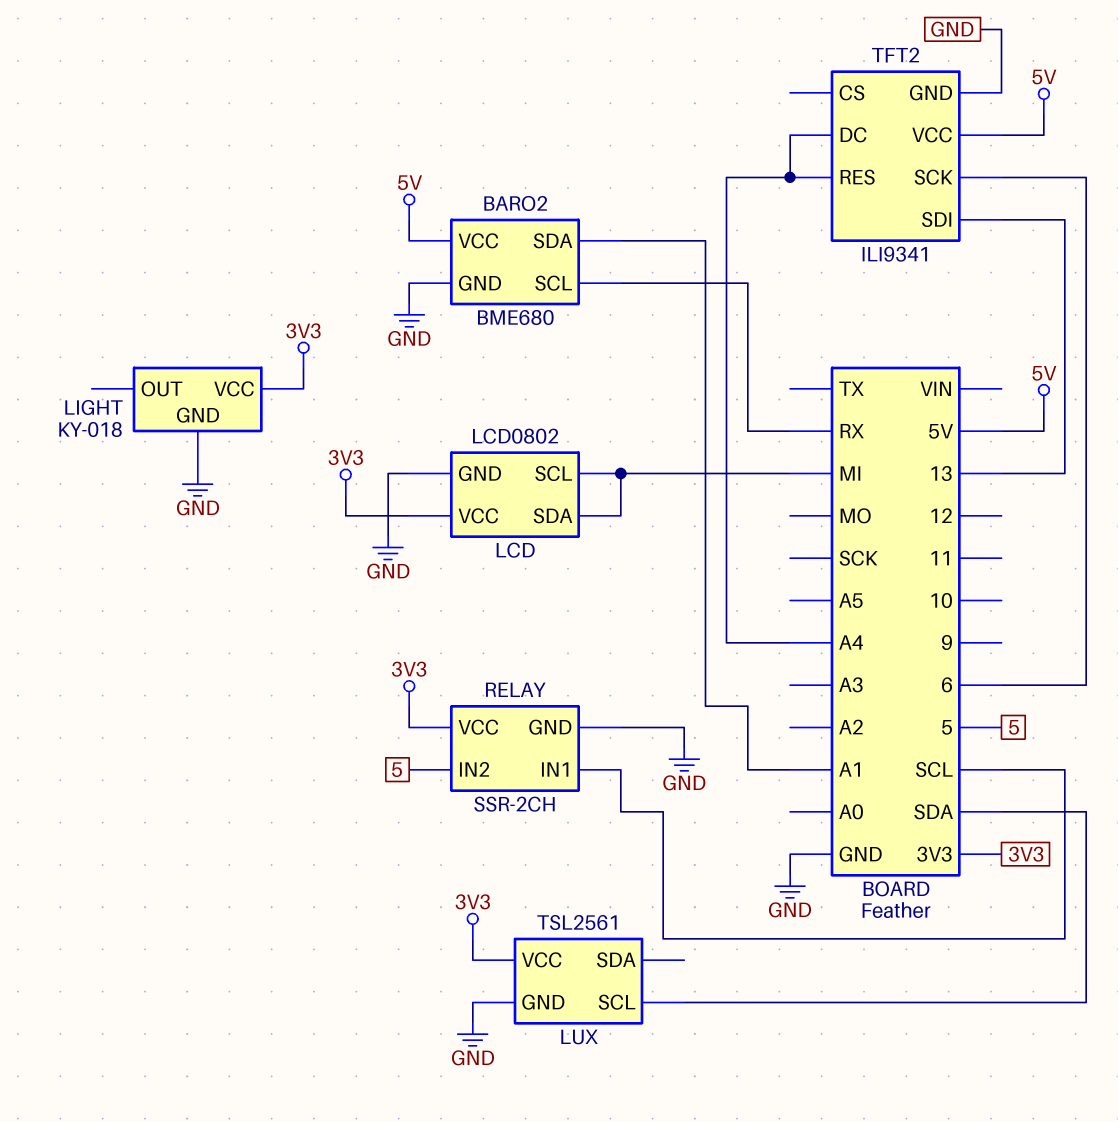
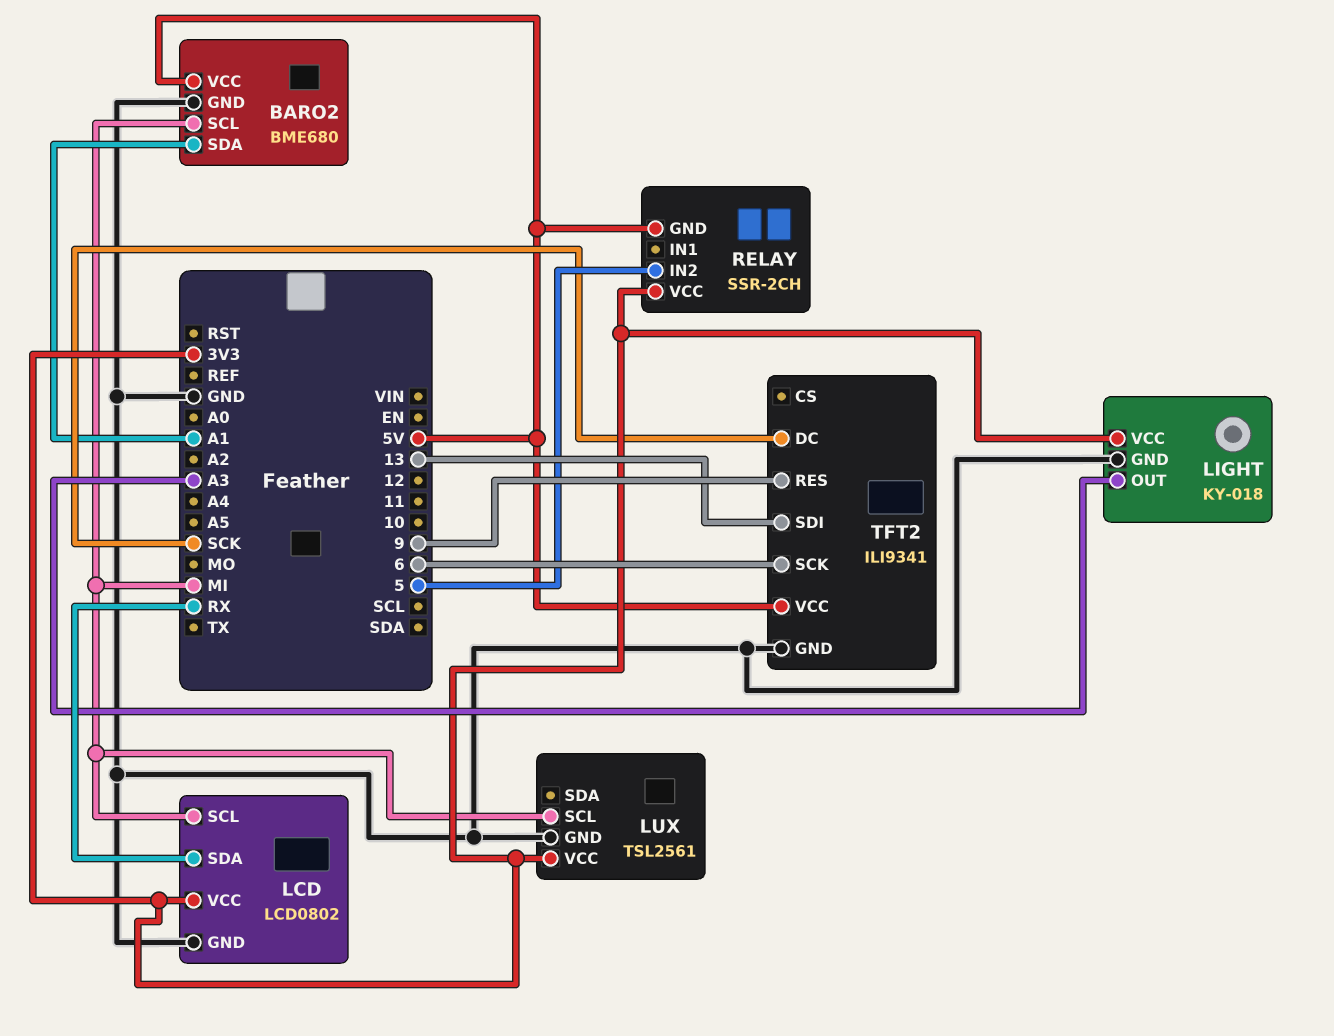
BARO2 pin SCL: RX -> MI
LCD pin SDA: MI -> RX
LIGHT pin OUT: none -> A3
LUX pin SCL: SDA -> MI
RELAY pin GND: GND -> 5V
RELAY pin IN1: SCL -> none
TFT2 pin DC: A4 -> SCK
TFT2 pin RES: A4 -> 9

